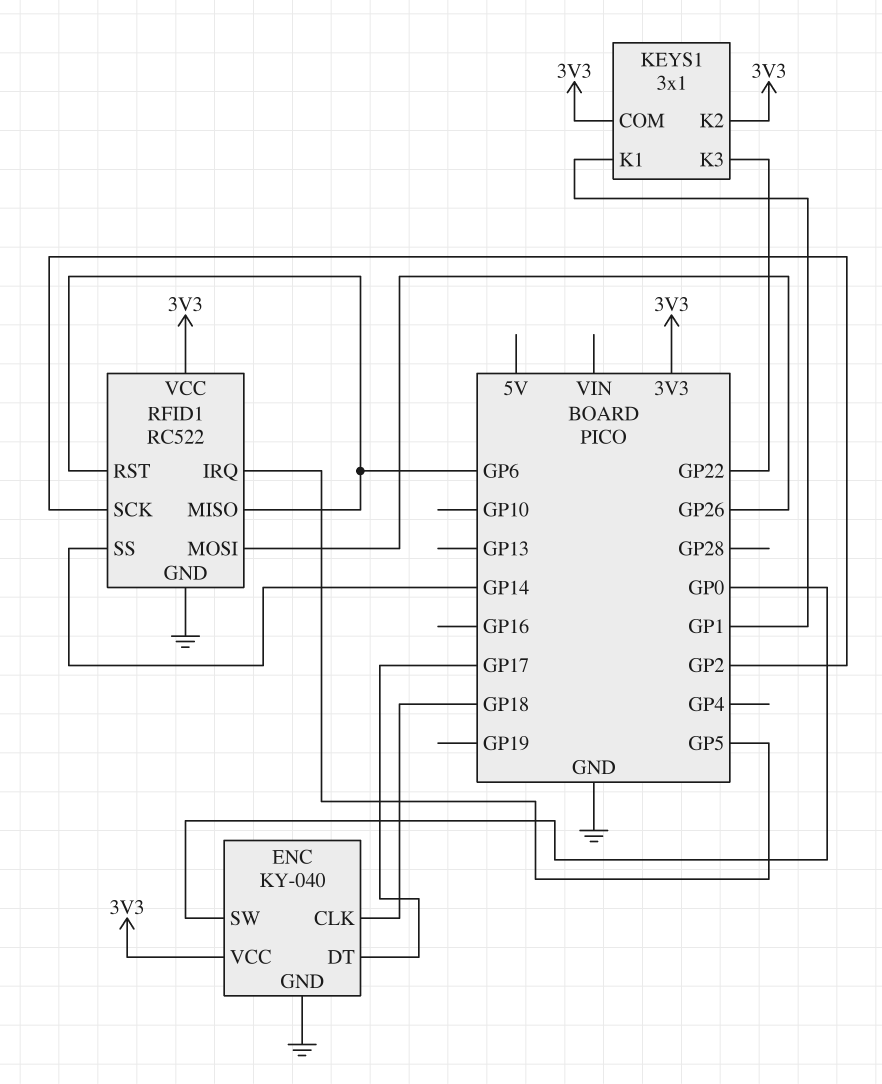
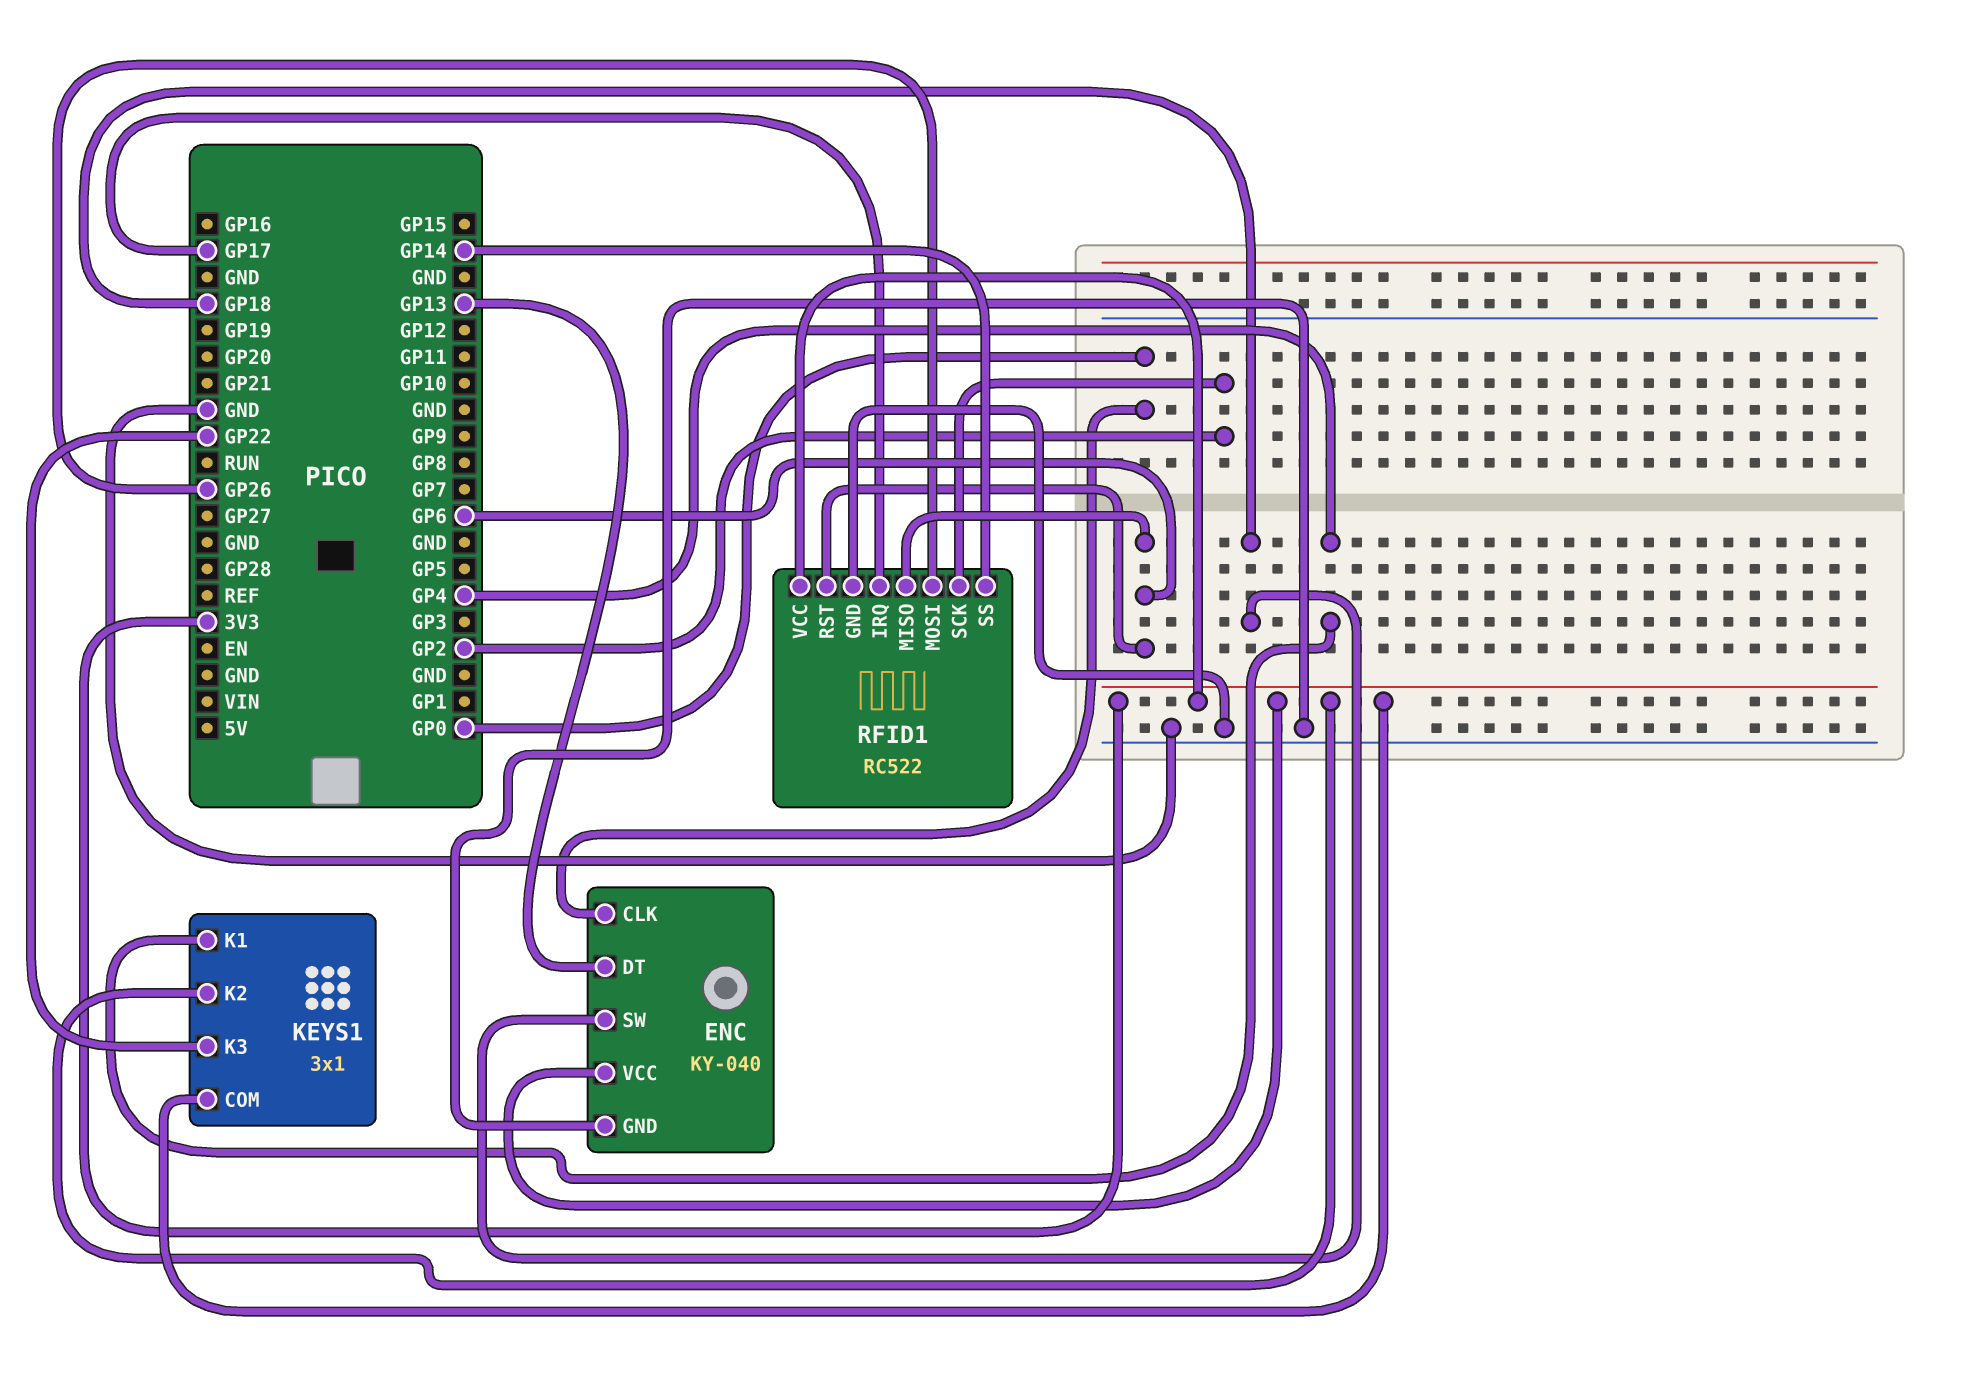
ENC pin CLK: GP18 -> GP0
ENC pin DT: GP17 -> GP13
ENC pin SW: GP0 -> GP18
KEYS1 pin K1: GP1 -> GP4
RFID1 pin IRQ: GP5 -> GP17

